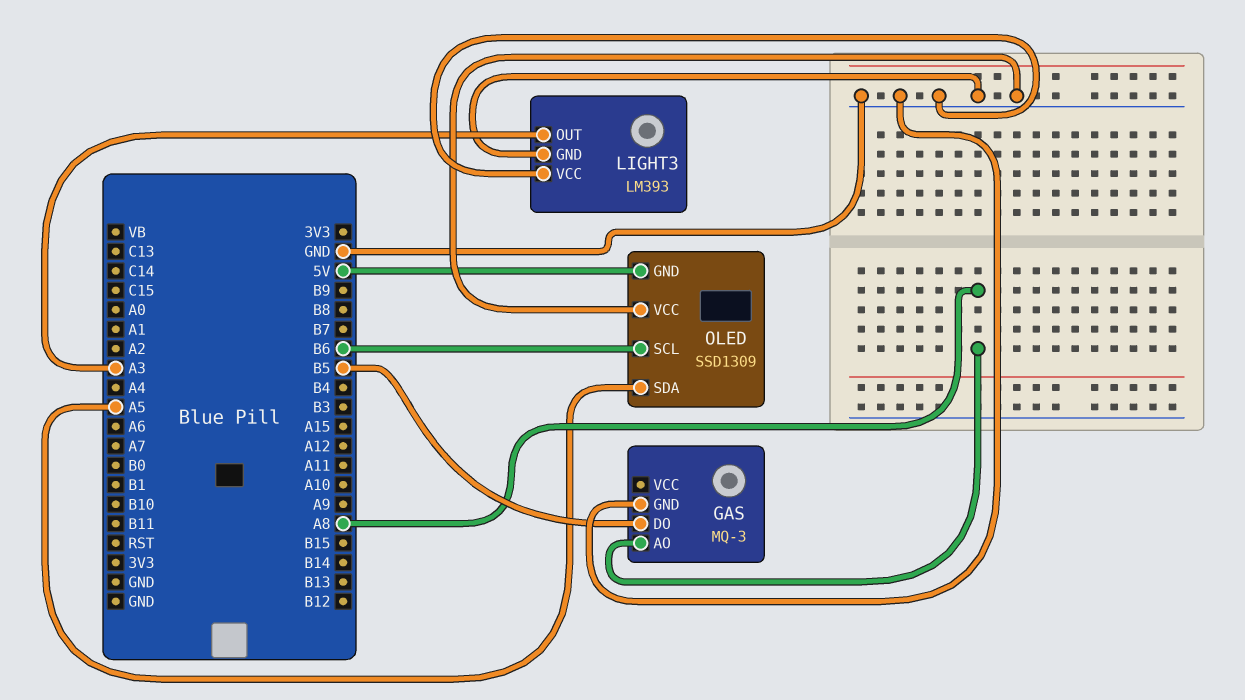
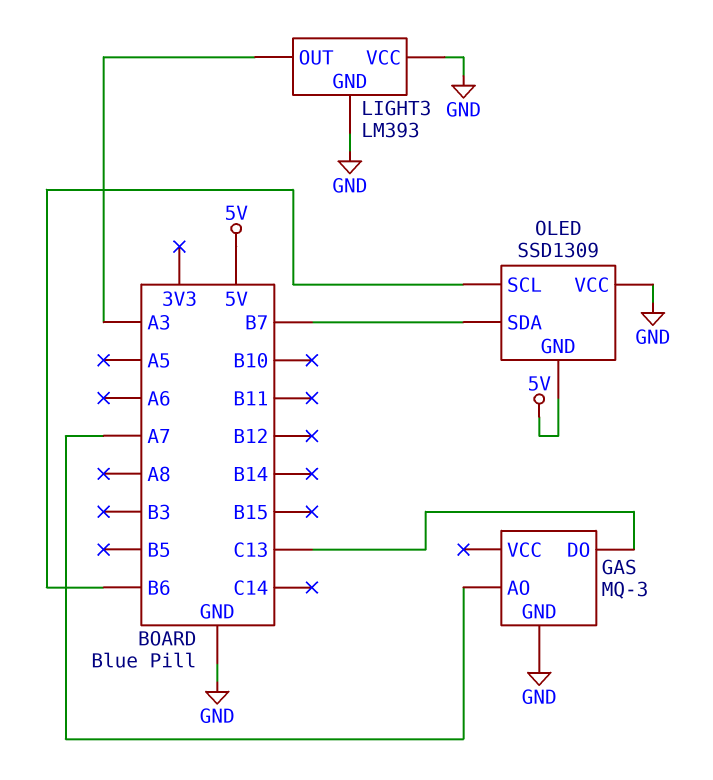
GAS pin AO: A8 -> A7
GAS pin DO: B5 -> C13
OLED pin SDA: A5 -> B7

